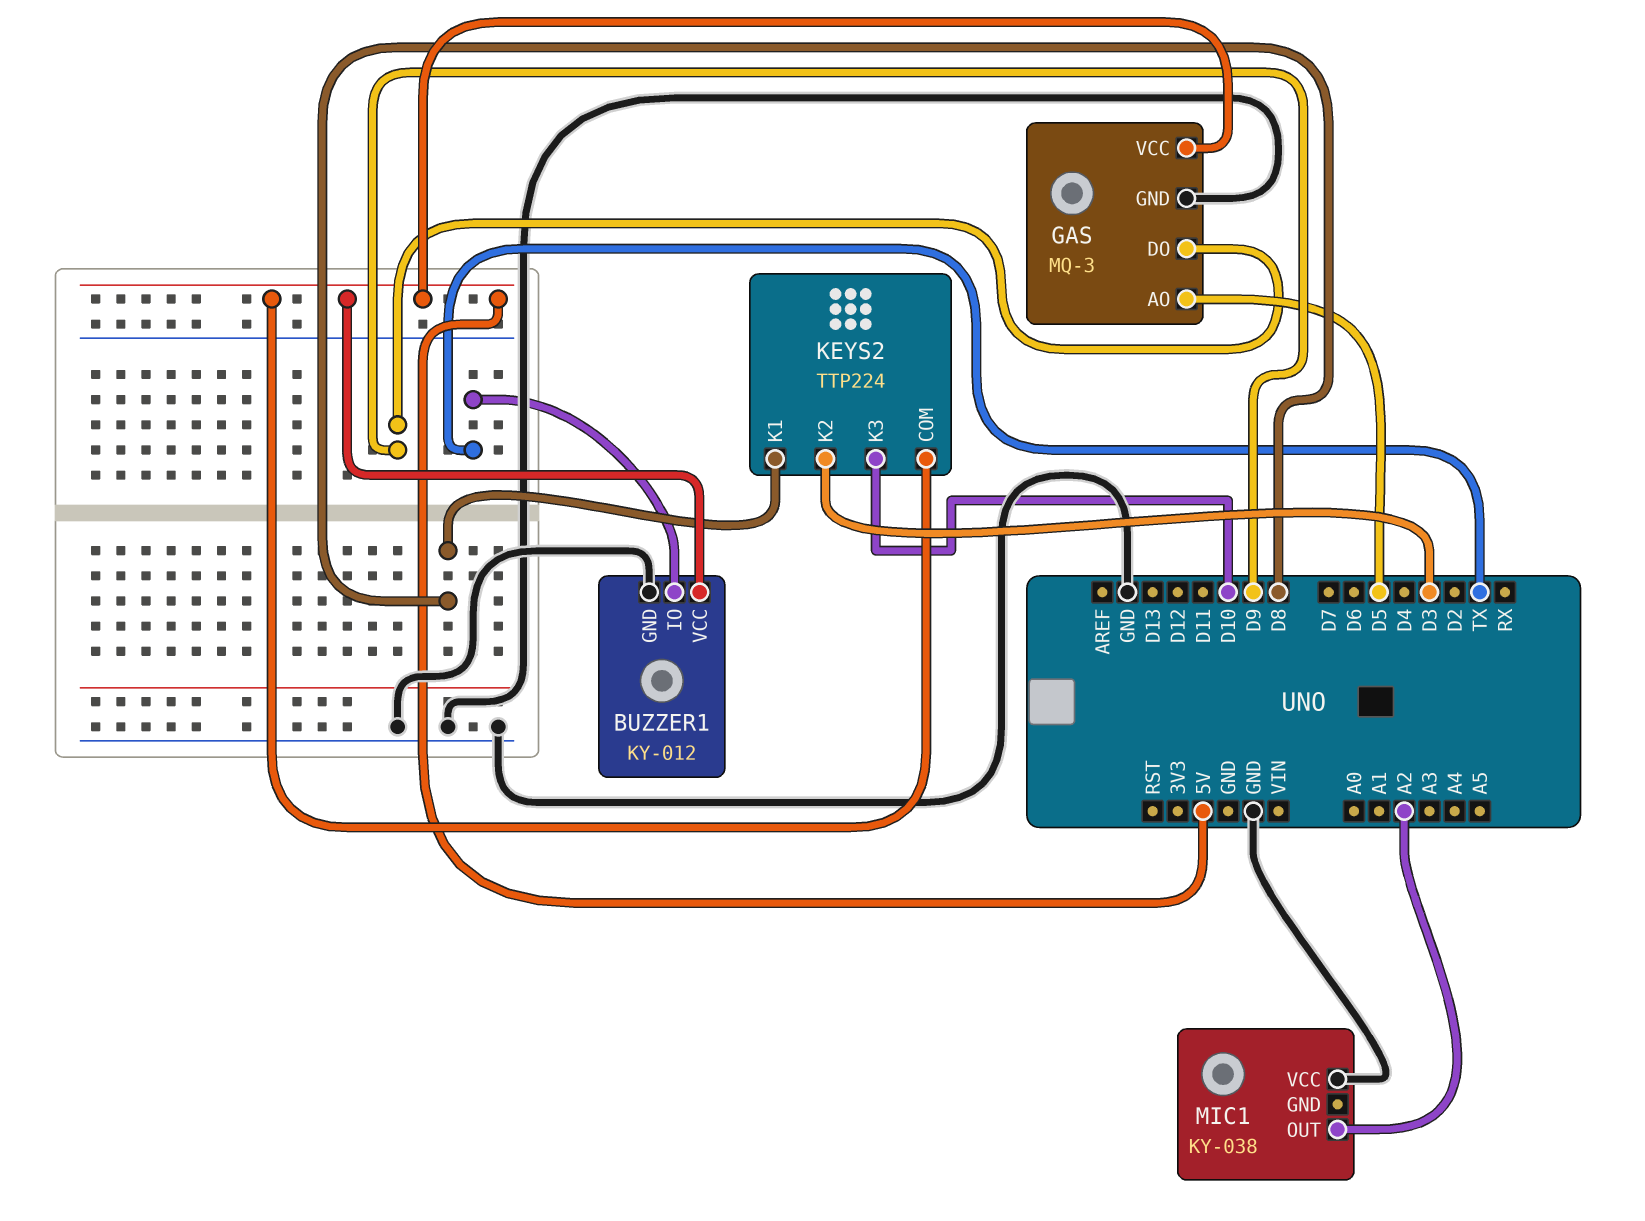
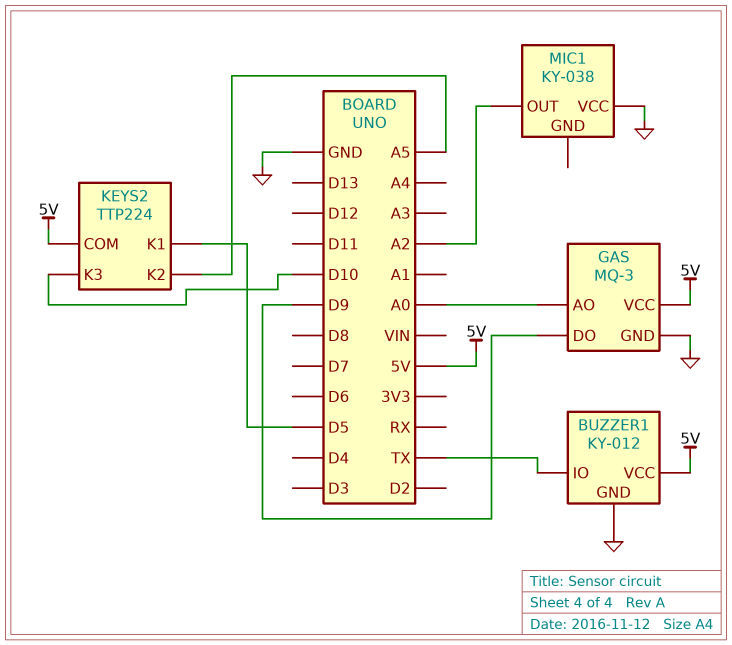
GAS pin AO: D5 -> A0
KEYS2 pin K1: D8 -> D5
KEYS2 pin K2: D3 -> A5

